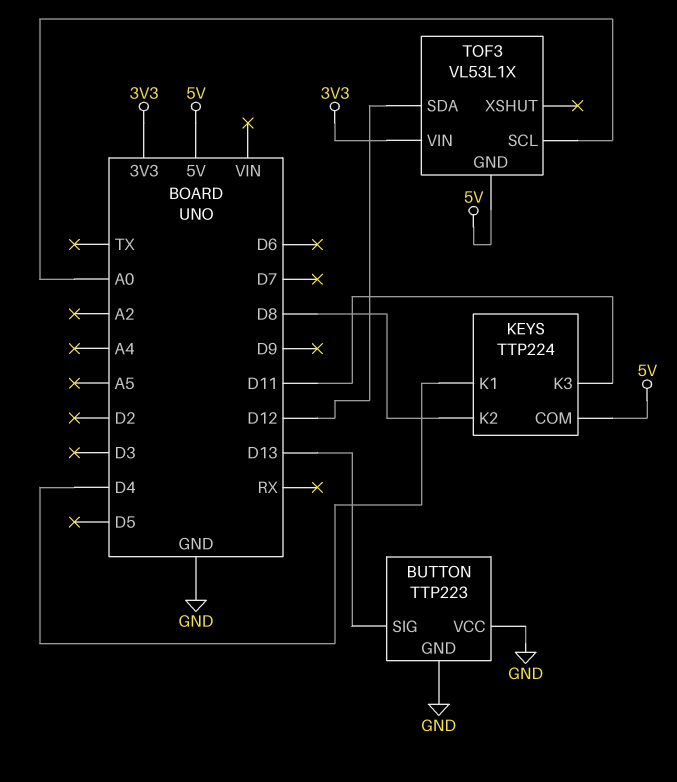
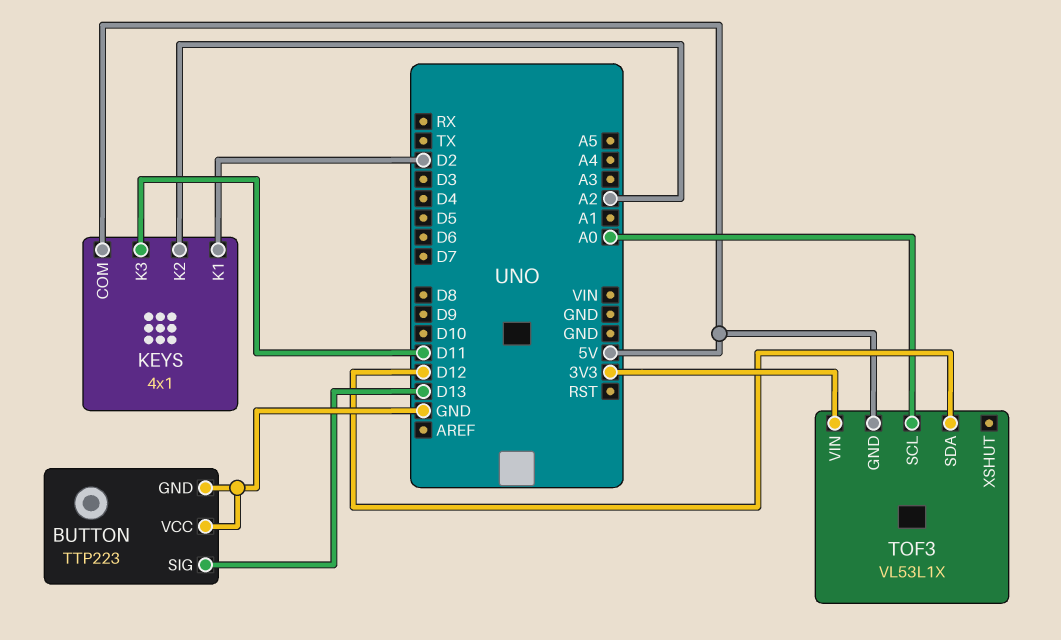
KEYS: TTP224 -> 4x1
KEYS pin K1: D4 -> D2
KEYS pin K2: D8 -> A2

